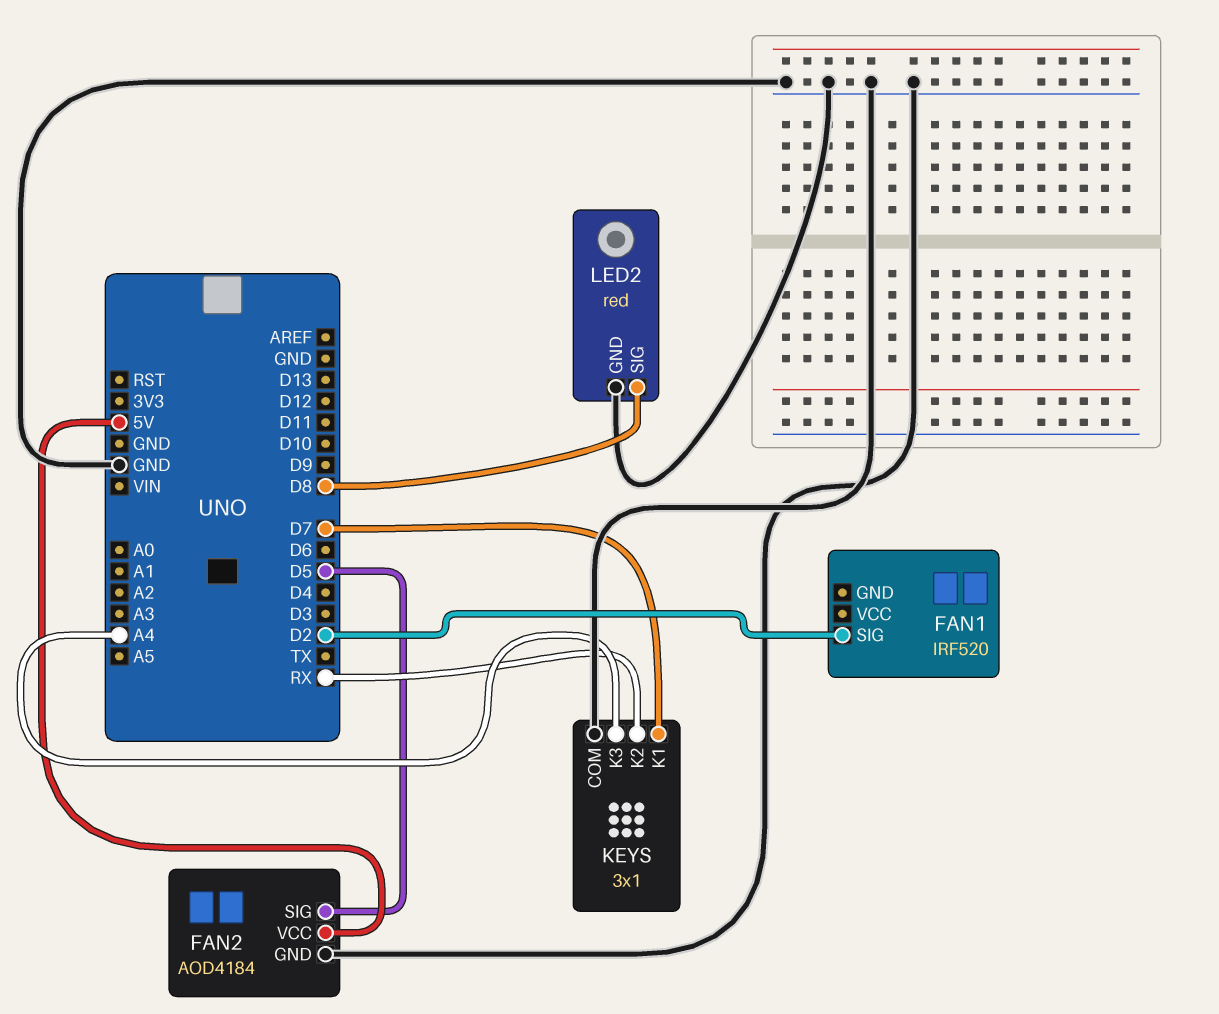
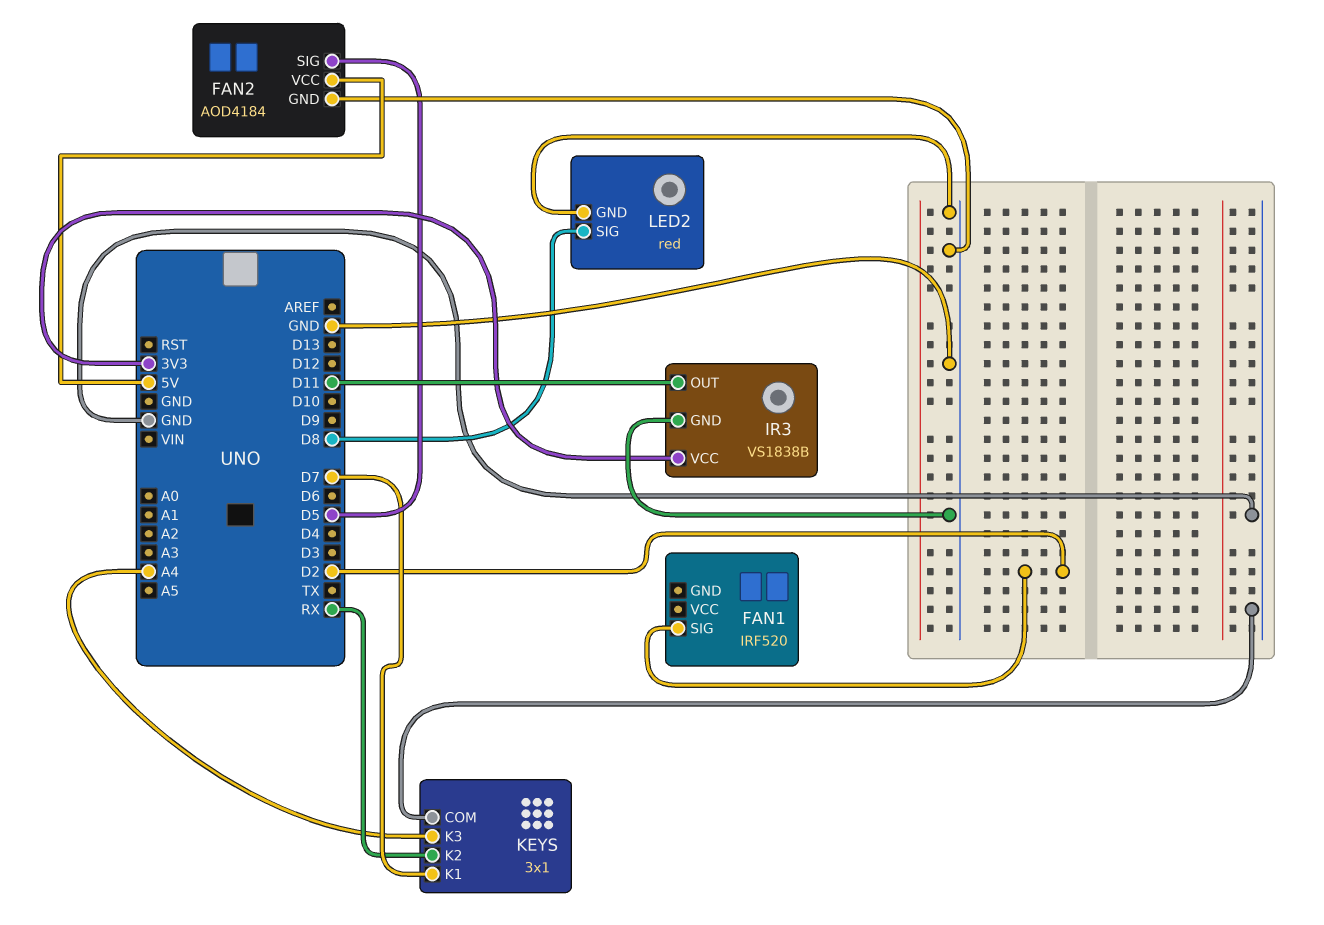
IR3: none -> VS1838B
IR3 pin GND: none -> GND
IR3 pin OUT: none -> D11
IR3 pin VCC: none -> 3V3

